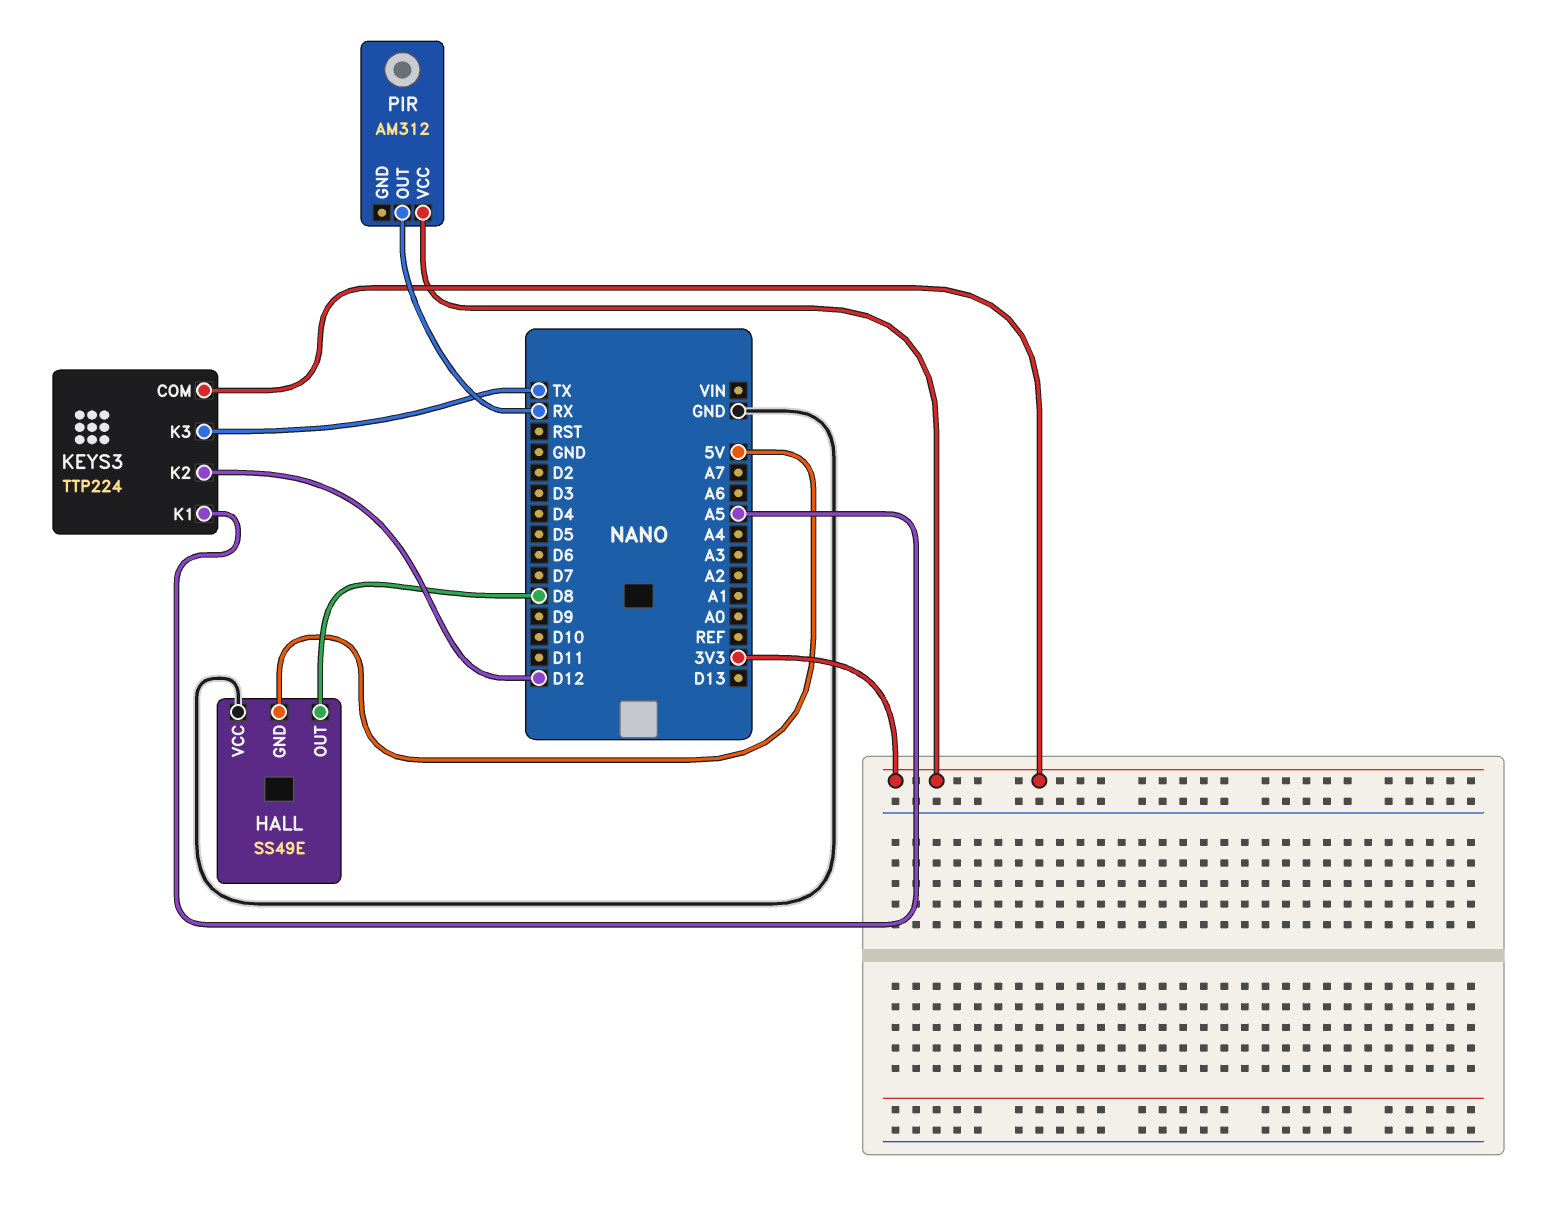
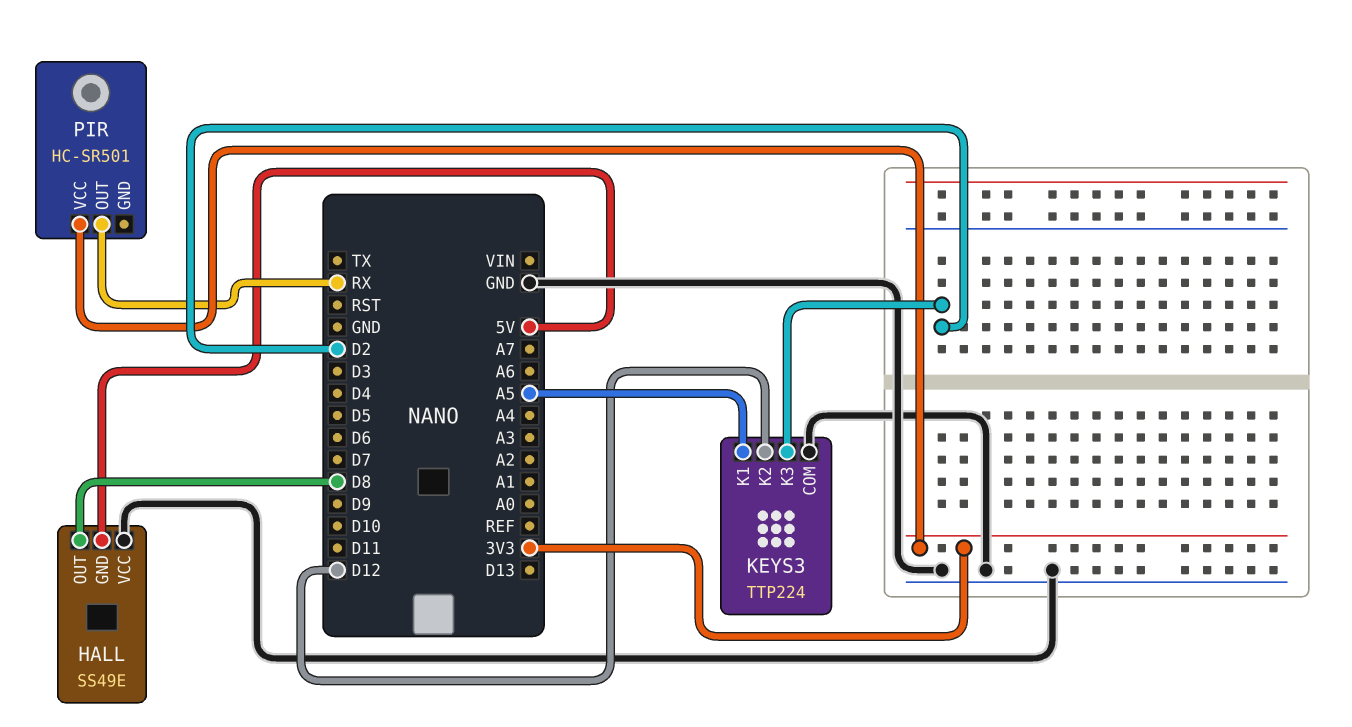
KEYS3 pin COM: 3V3 -> GND
KEYS3 pin K3: TX -> D2
PIR: AM312 -> HC-SR501

